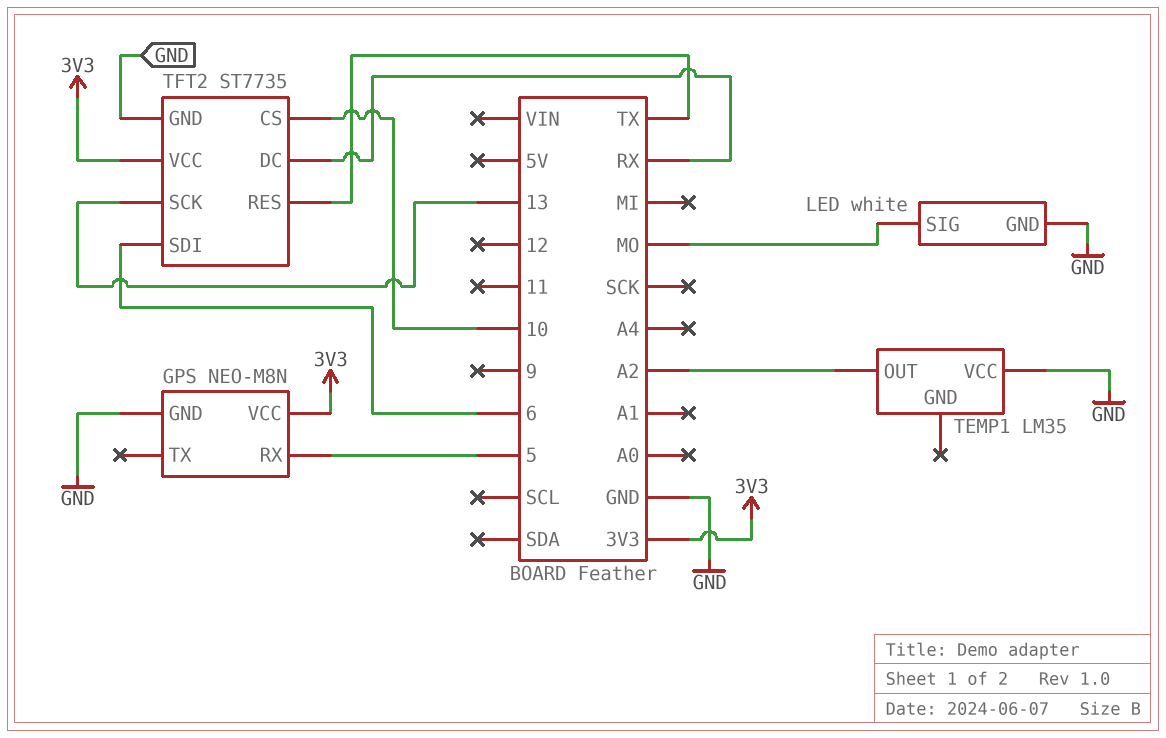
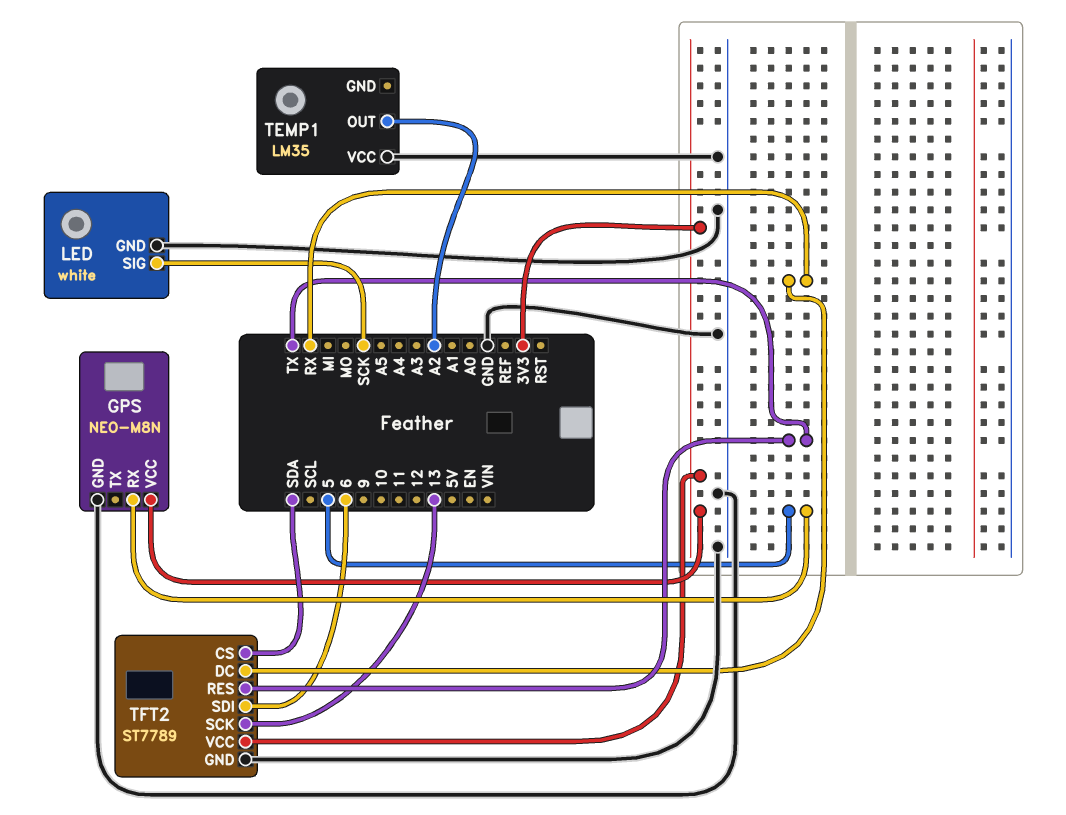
LED pin SIG: MO -> SCK
TFT2: ST7735 -> ST7789
TFT2 pin CS: 10 -> SDA

